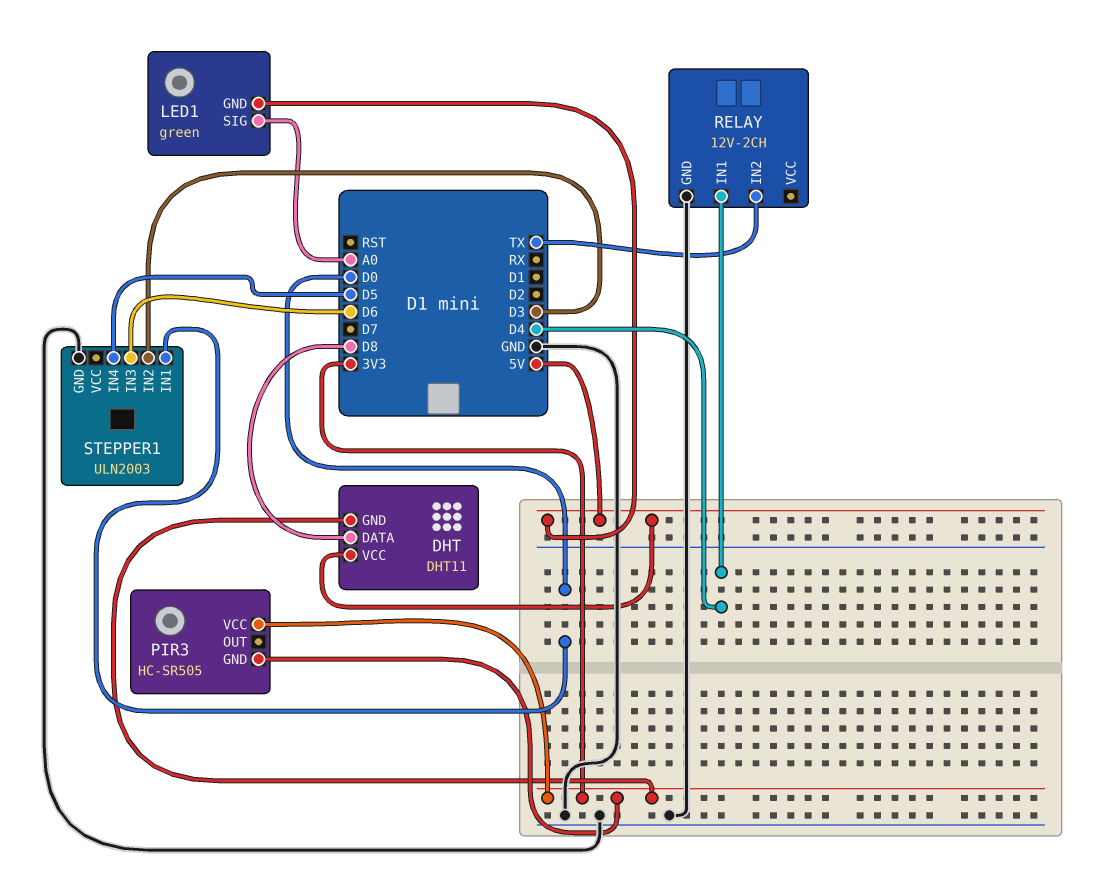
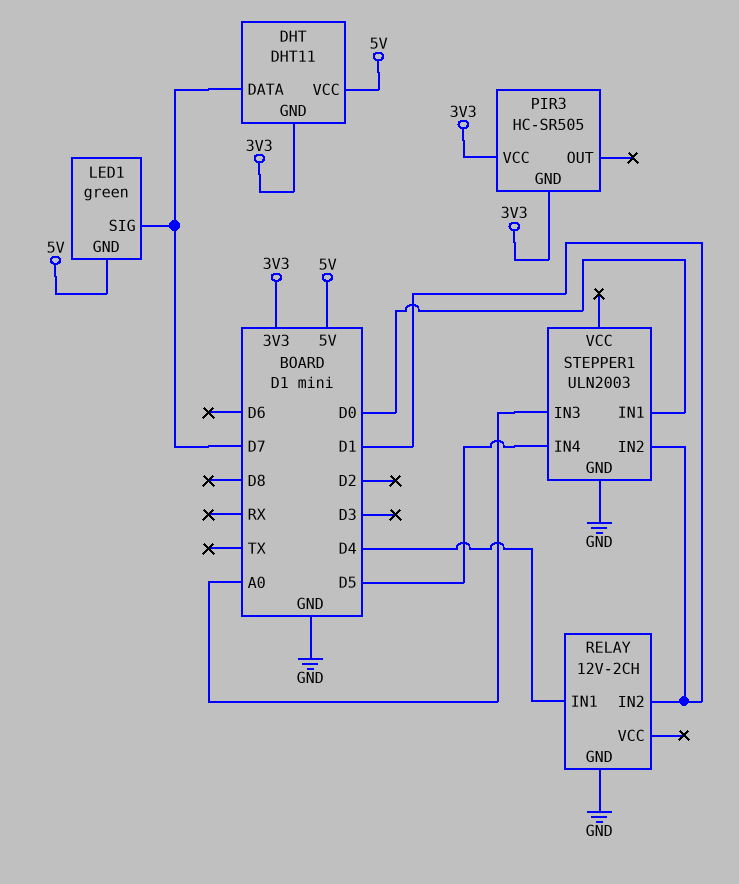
DHT pin DATA: D8 -> D7
LED1 pin SIG: A0 -> D7
RELAY pin IN2: TX -> D1
STEPPER1 pin IN2: D3 -> D1
STEPPER1 pin IN3: D6 -> A0

